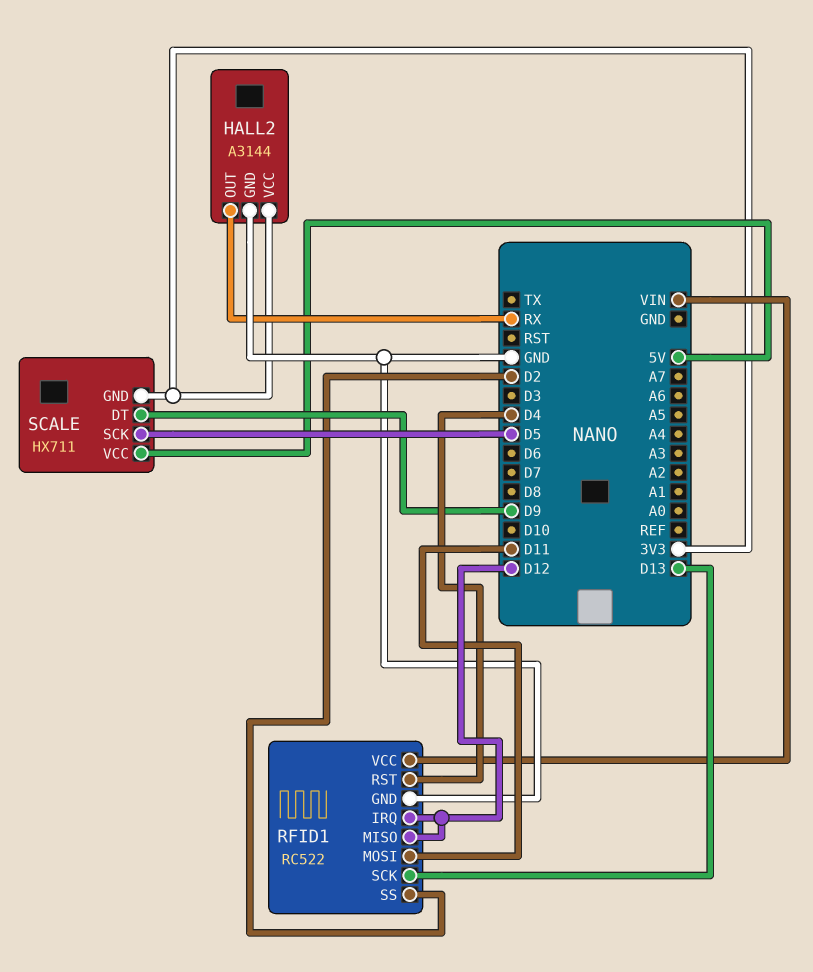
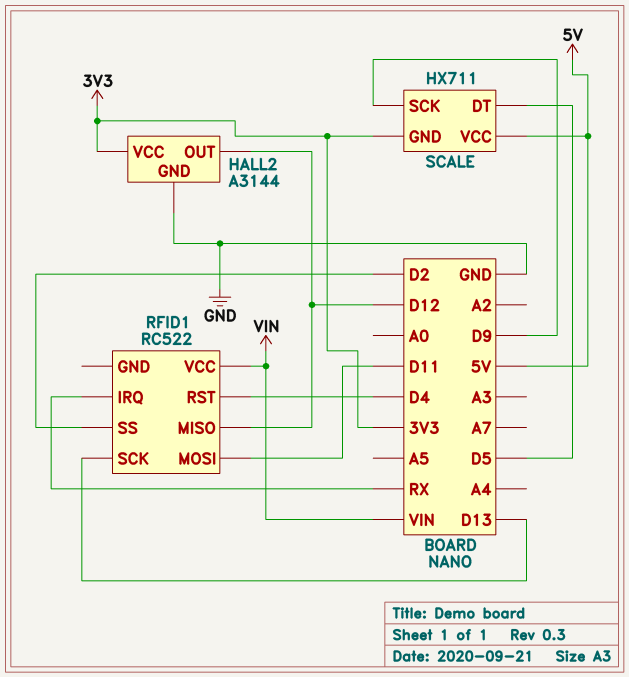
HALL2 pin OUT: RX -> D12
RFID1 pin GND: GND -> none
RFID1 pin IRQ: D12 -> RX
SCALE pin DT: D9 -> D5
SCALE pin SCK: D5 -> D9

